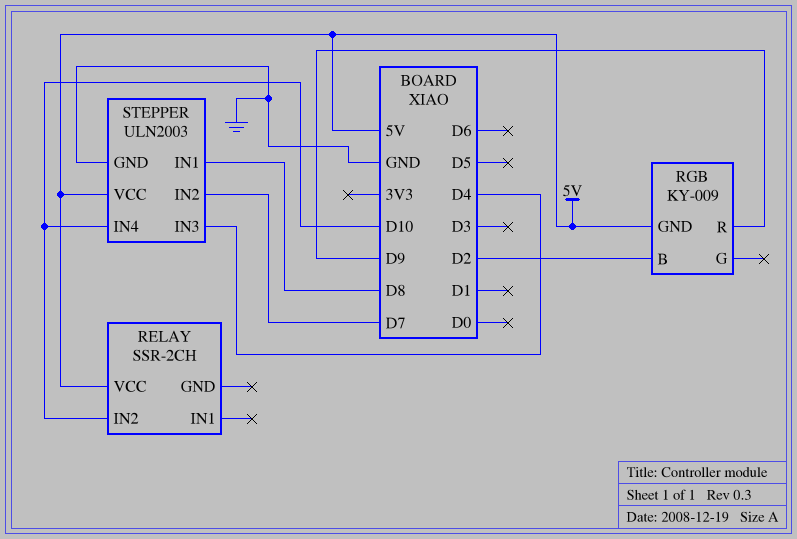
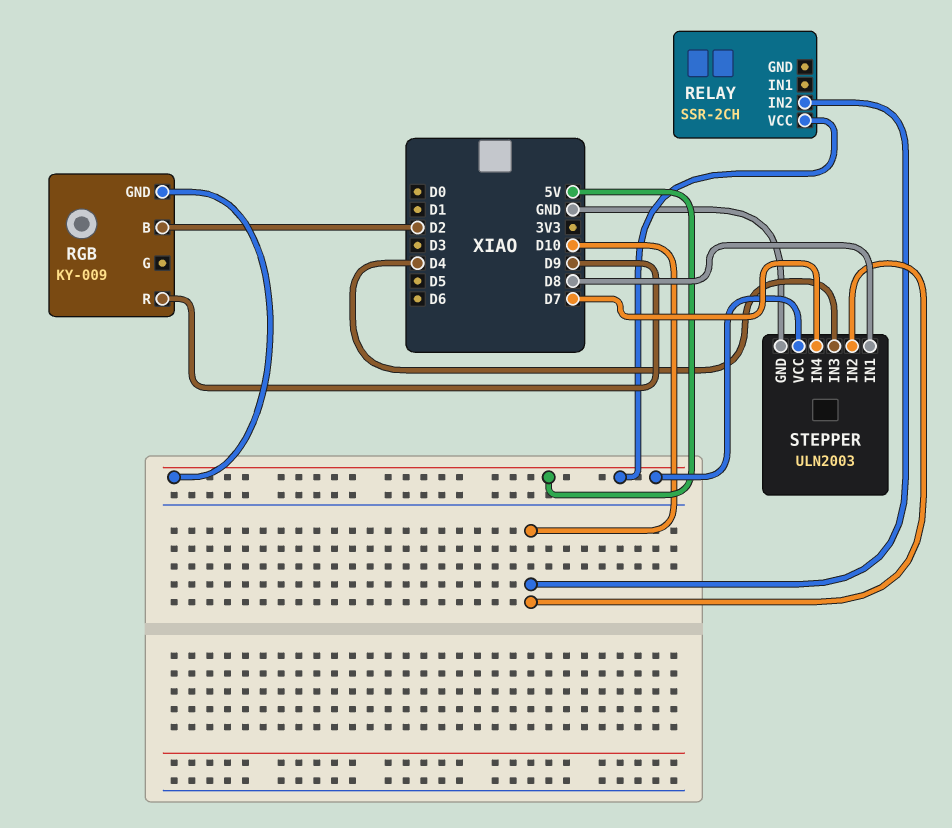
STEPPER pin IN2: D7 -> D10
STEPPER pin IN4: D10 -> D7

